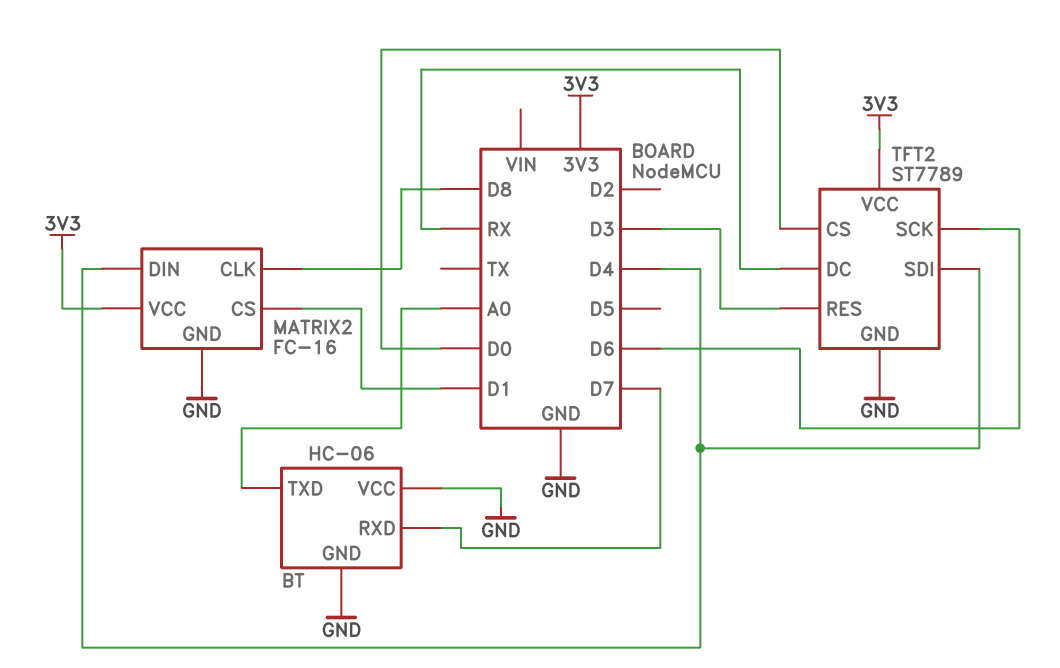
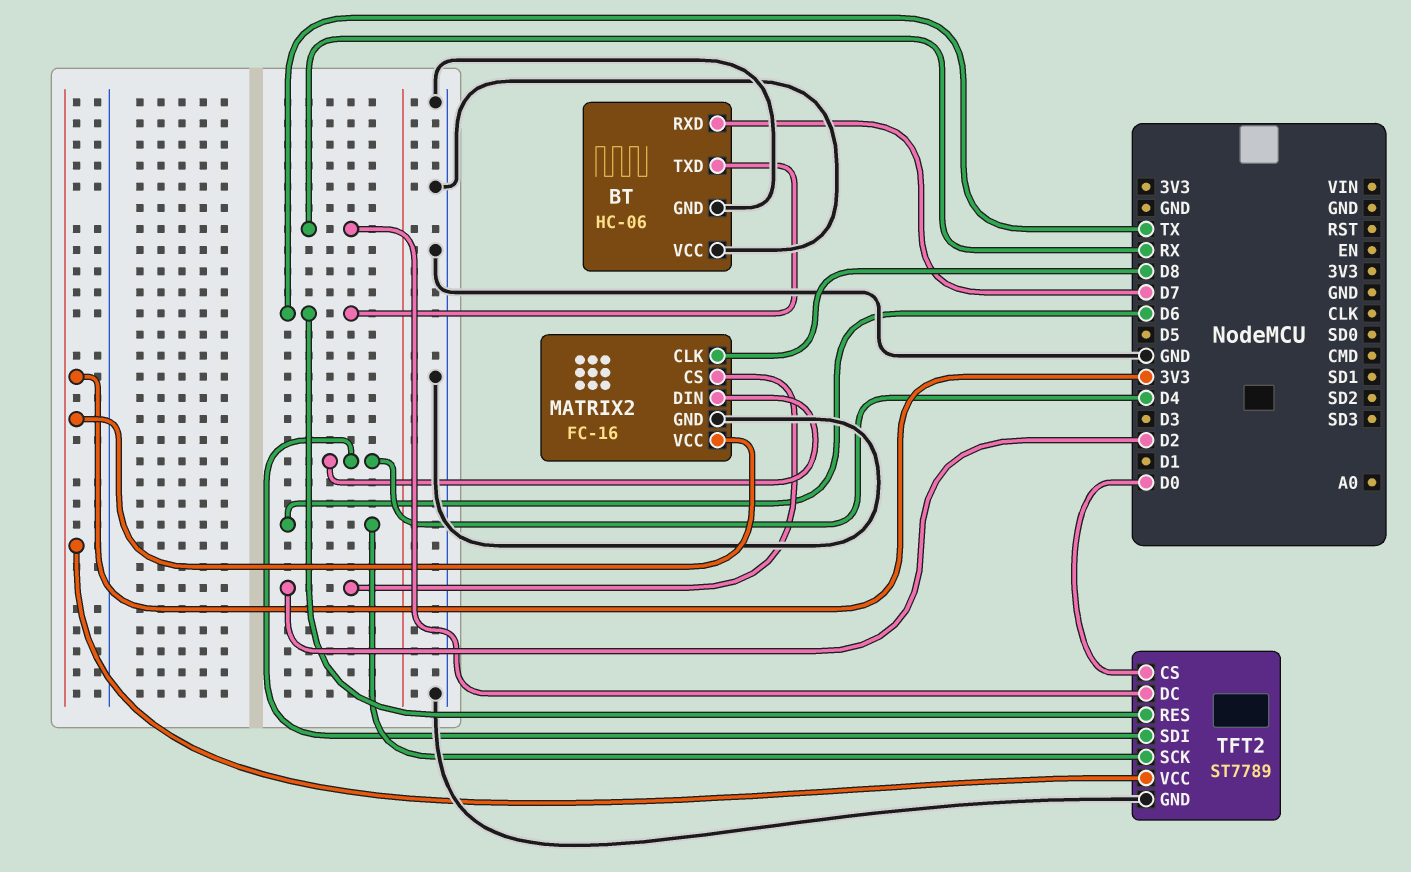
BT pin TXD: A0 -> TX
MATRIX2 pin CS: D1 -> D2
TFT2 pin RES: D3 -> TX

